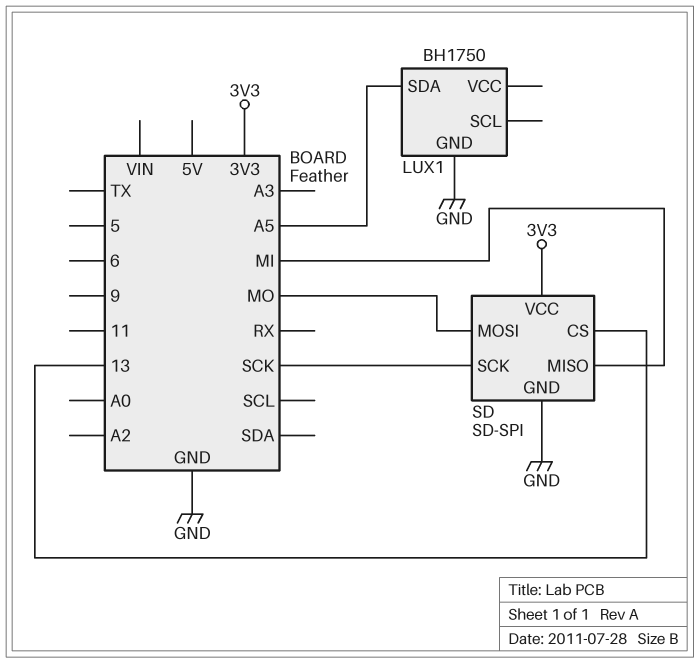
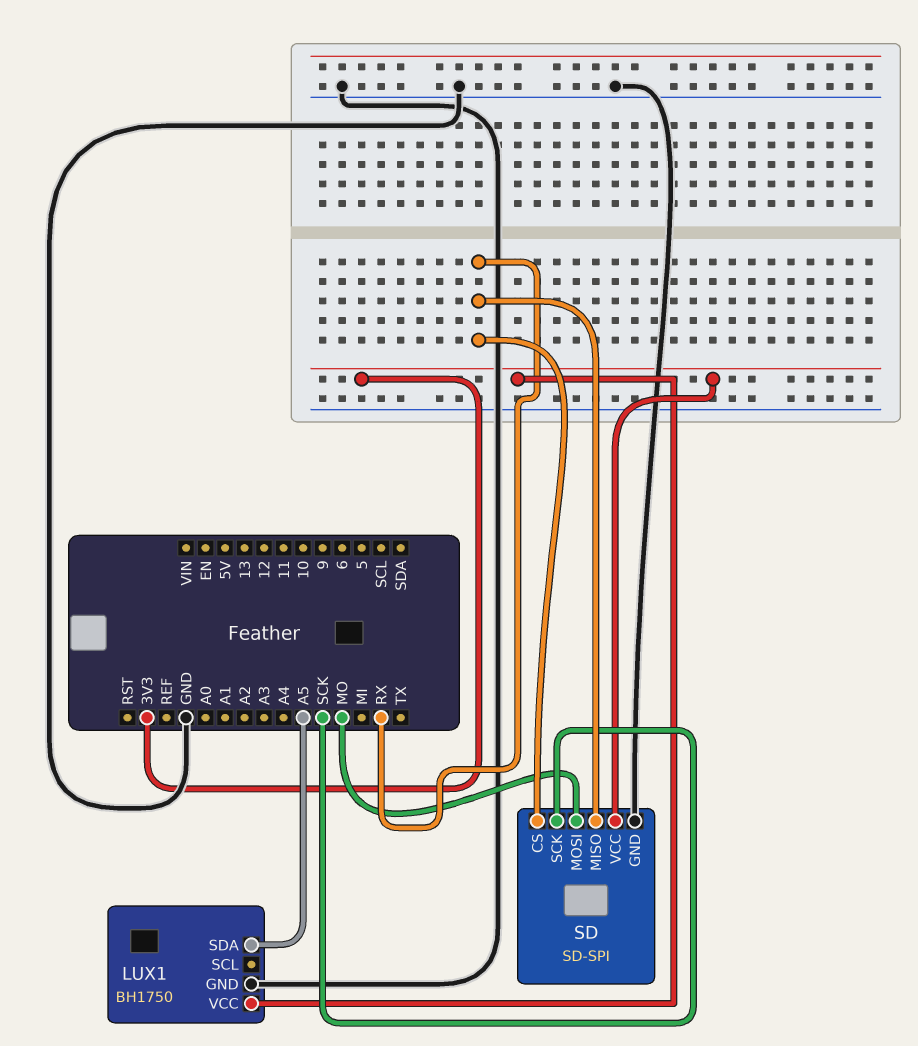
LUX1 pin VCC: none -> 3V3
SD pin CS: 13 -> RX
SD pin MISO: MI -> RX

